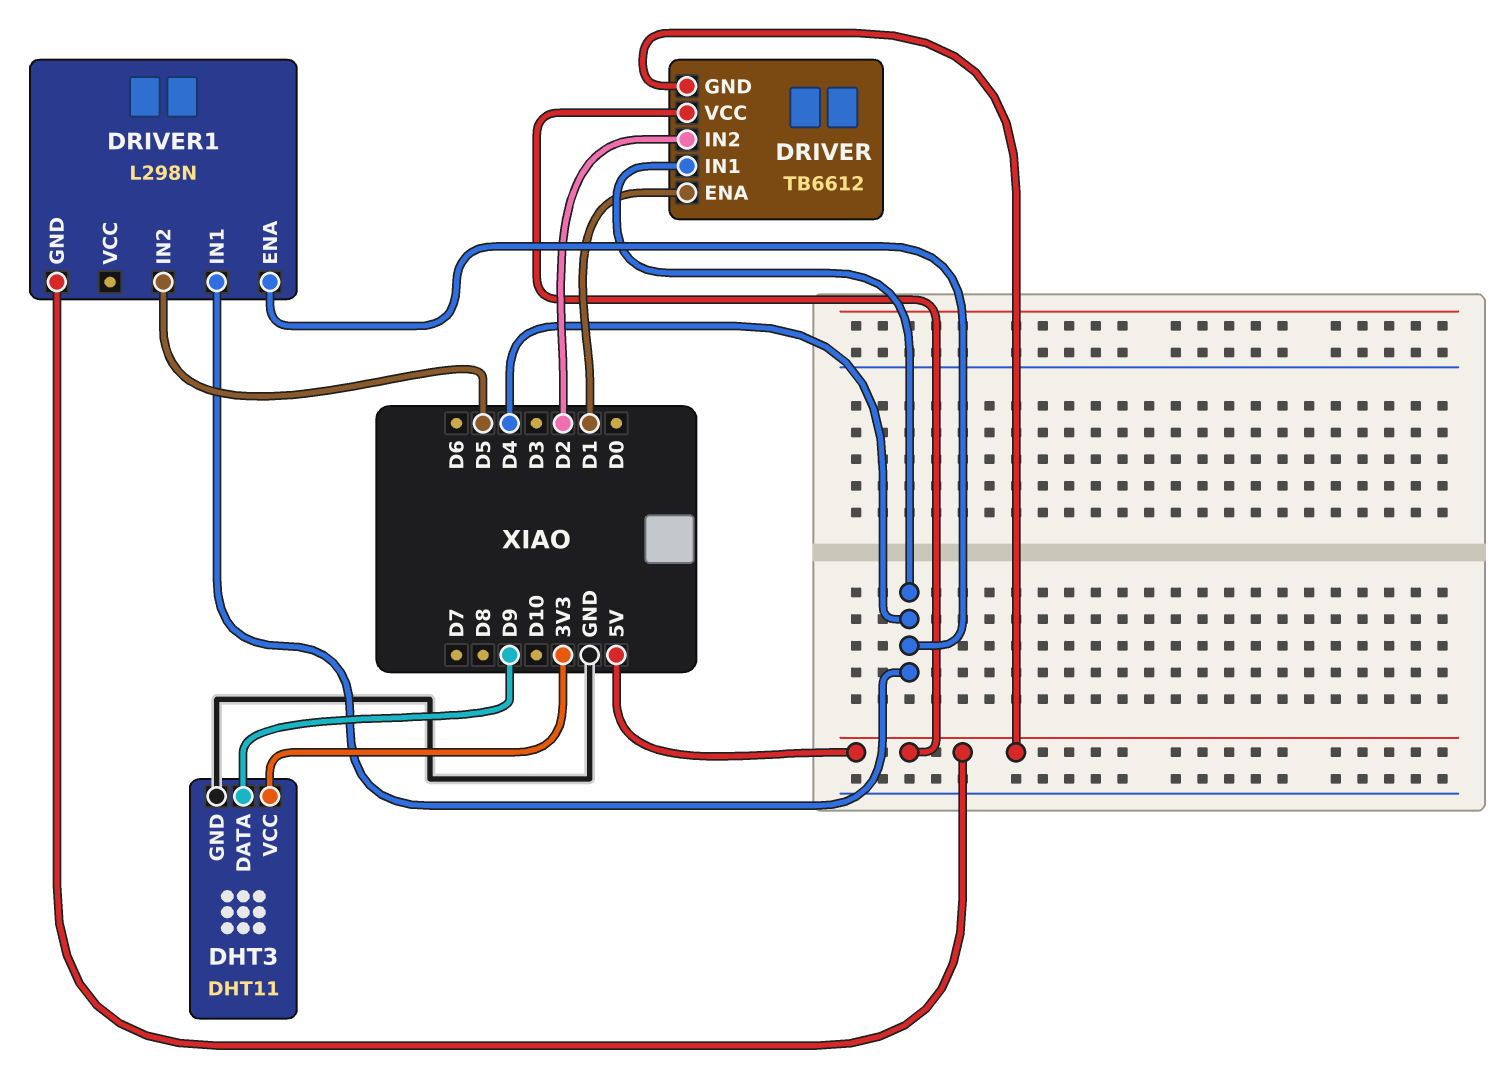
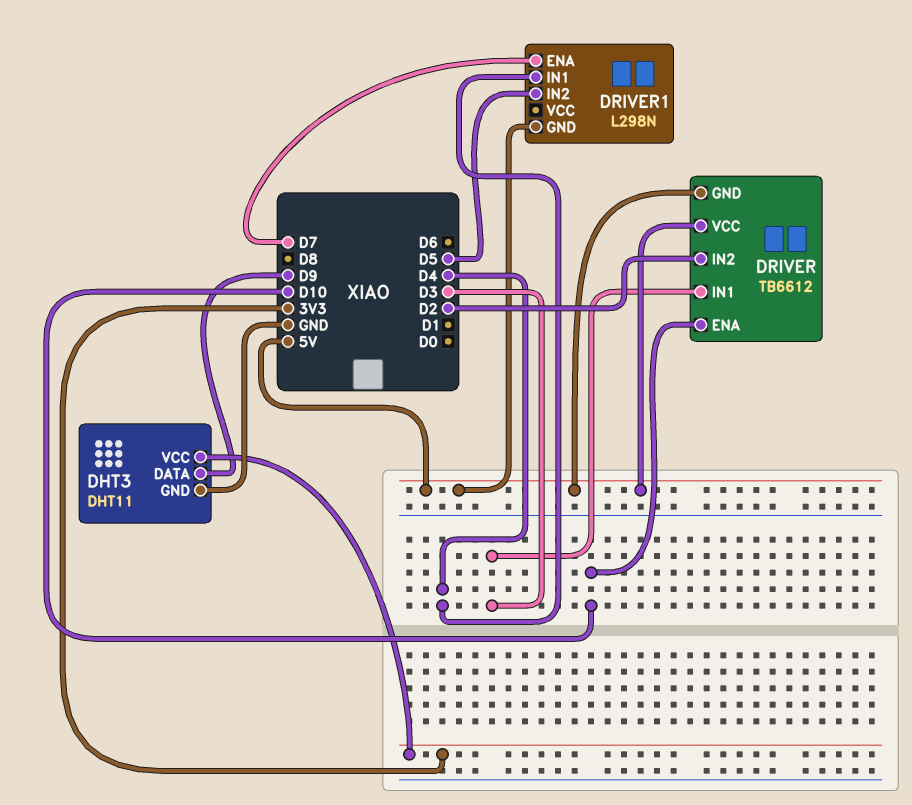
DRIVER pin ENA: D1 -> D10
DRIVER pin IN1: D4 -> D3
DRIVER1 pin ENA: D4 -> D7

